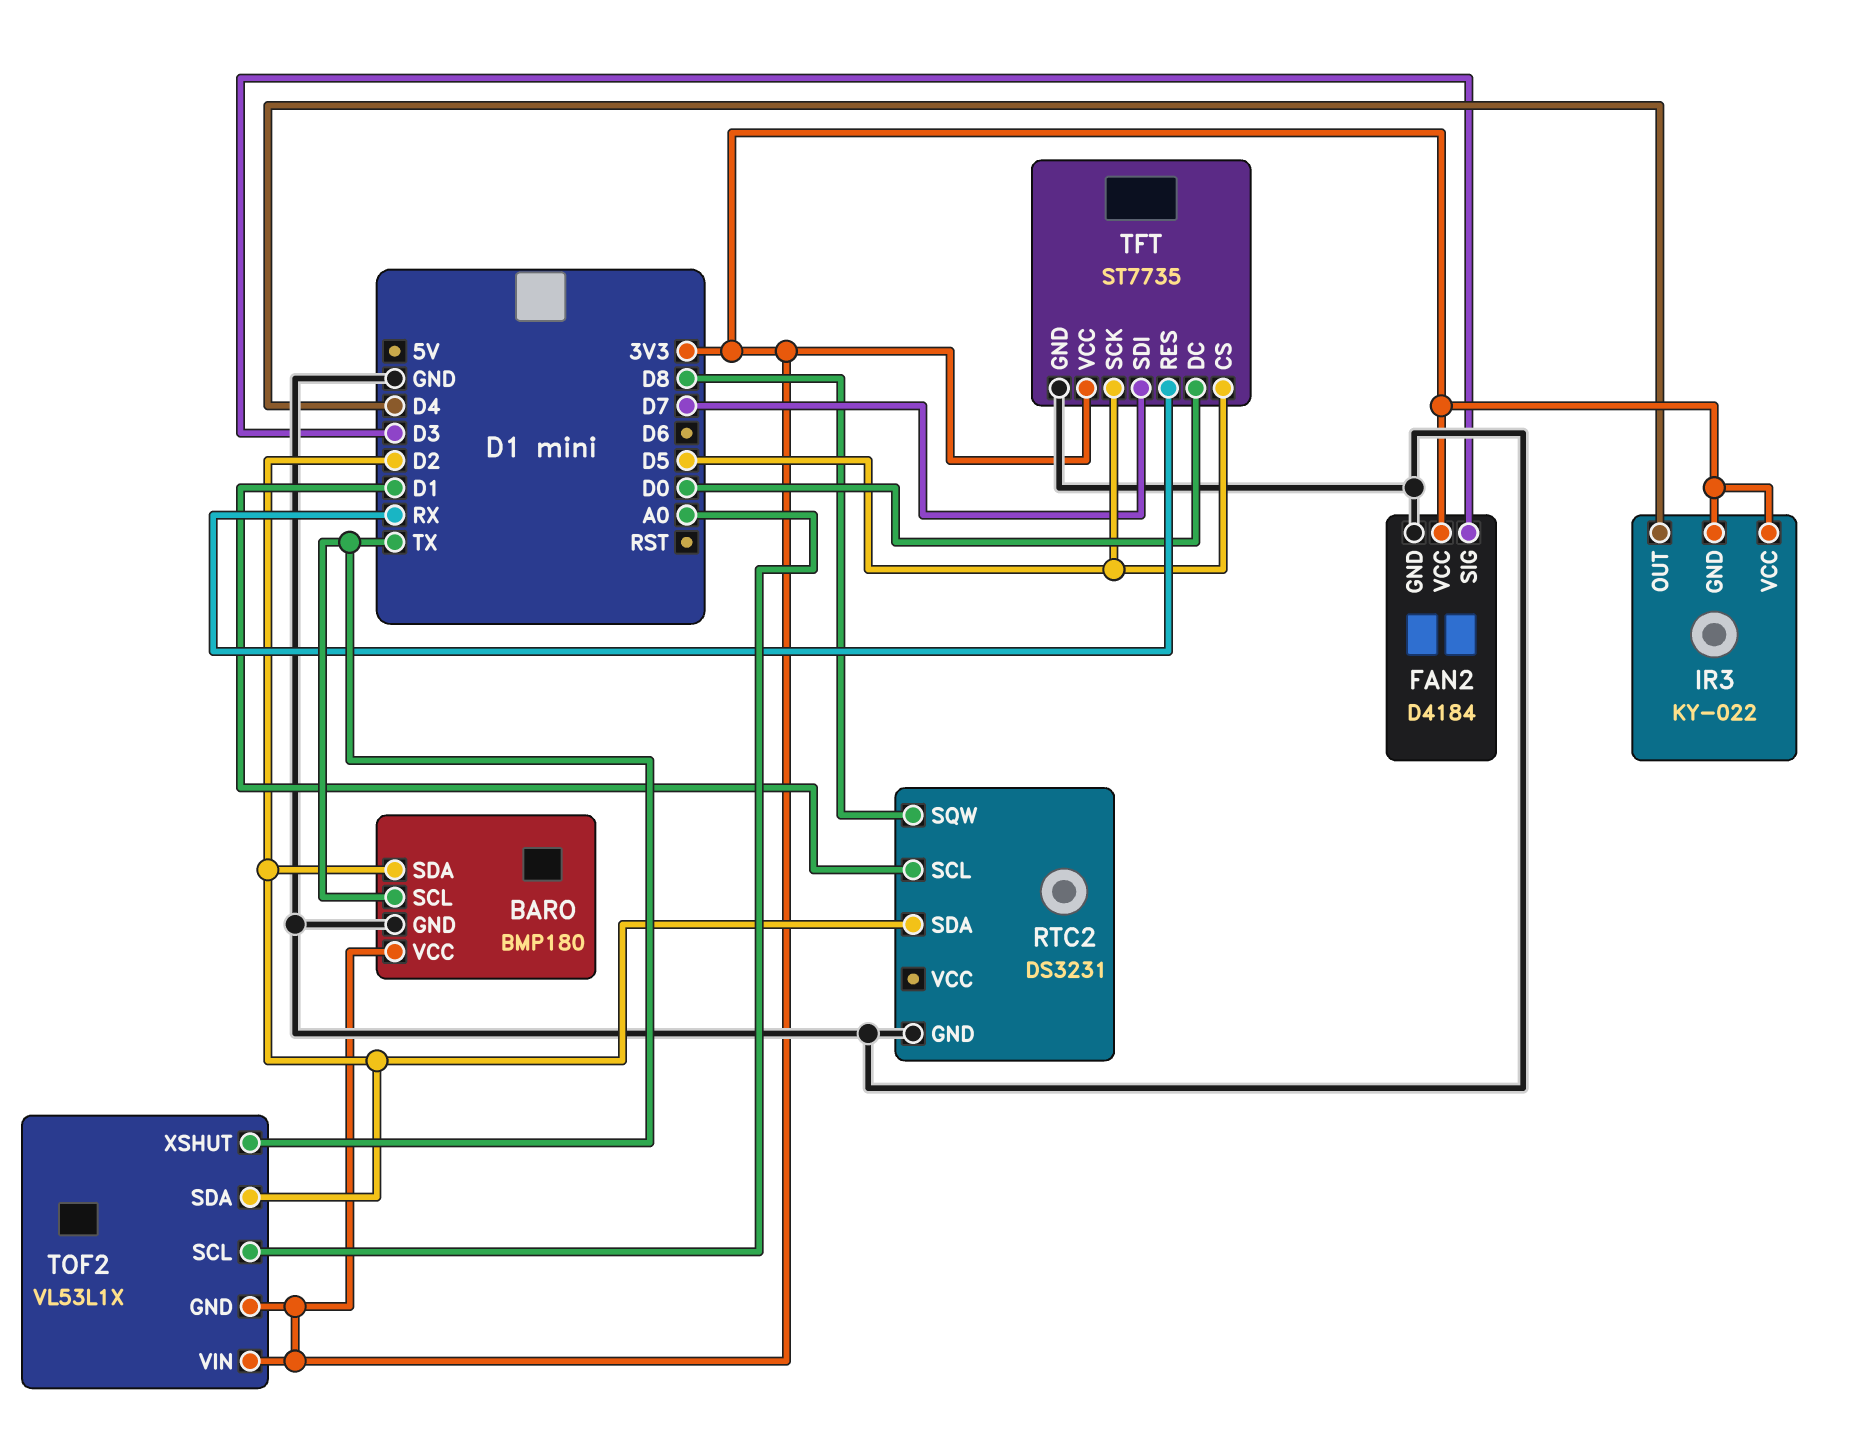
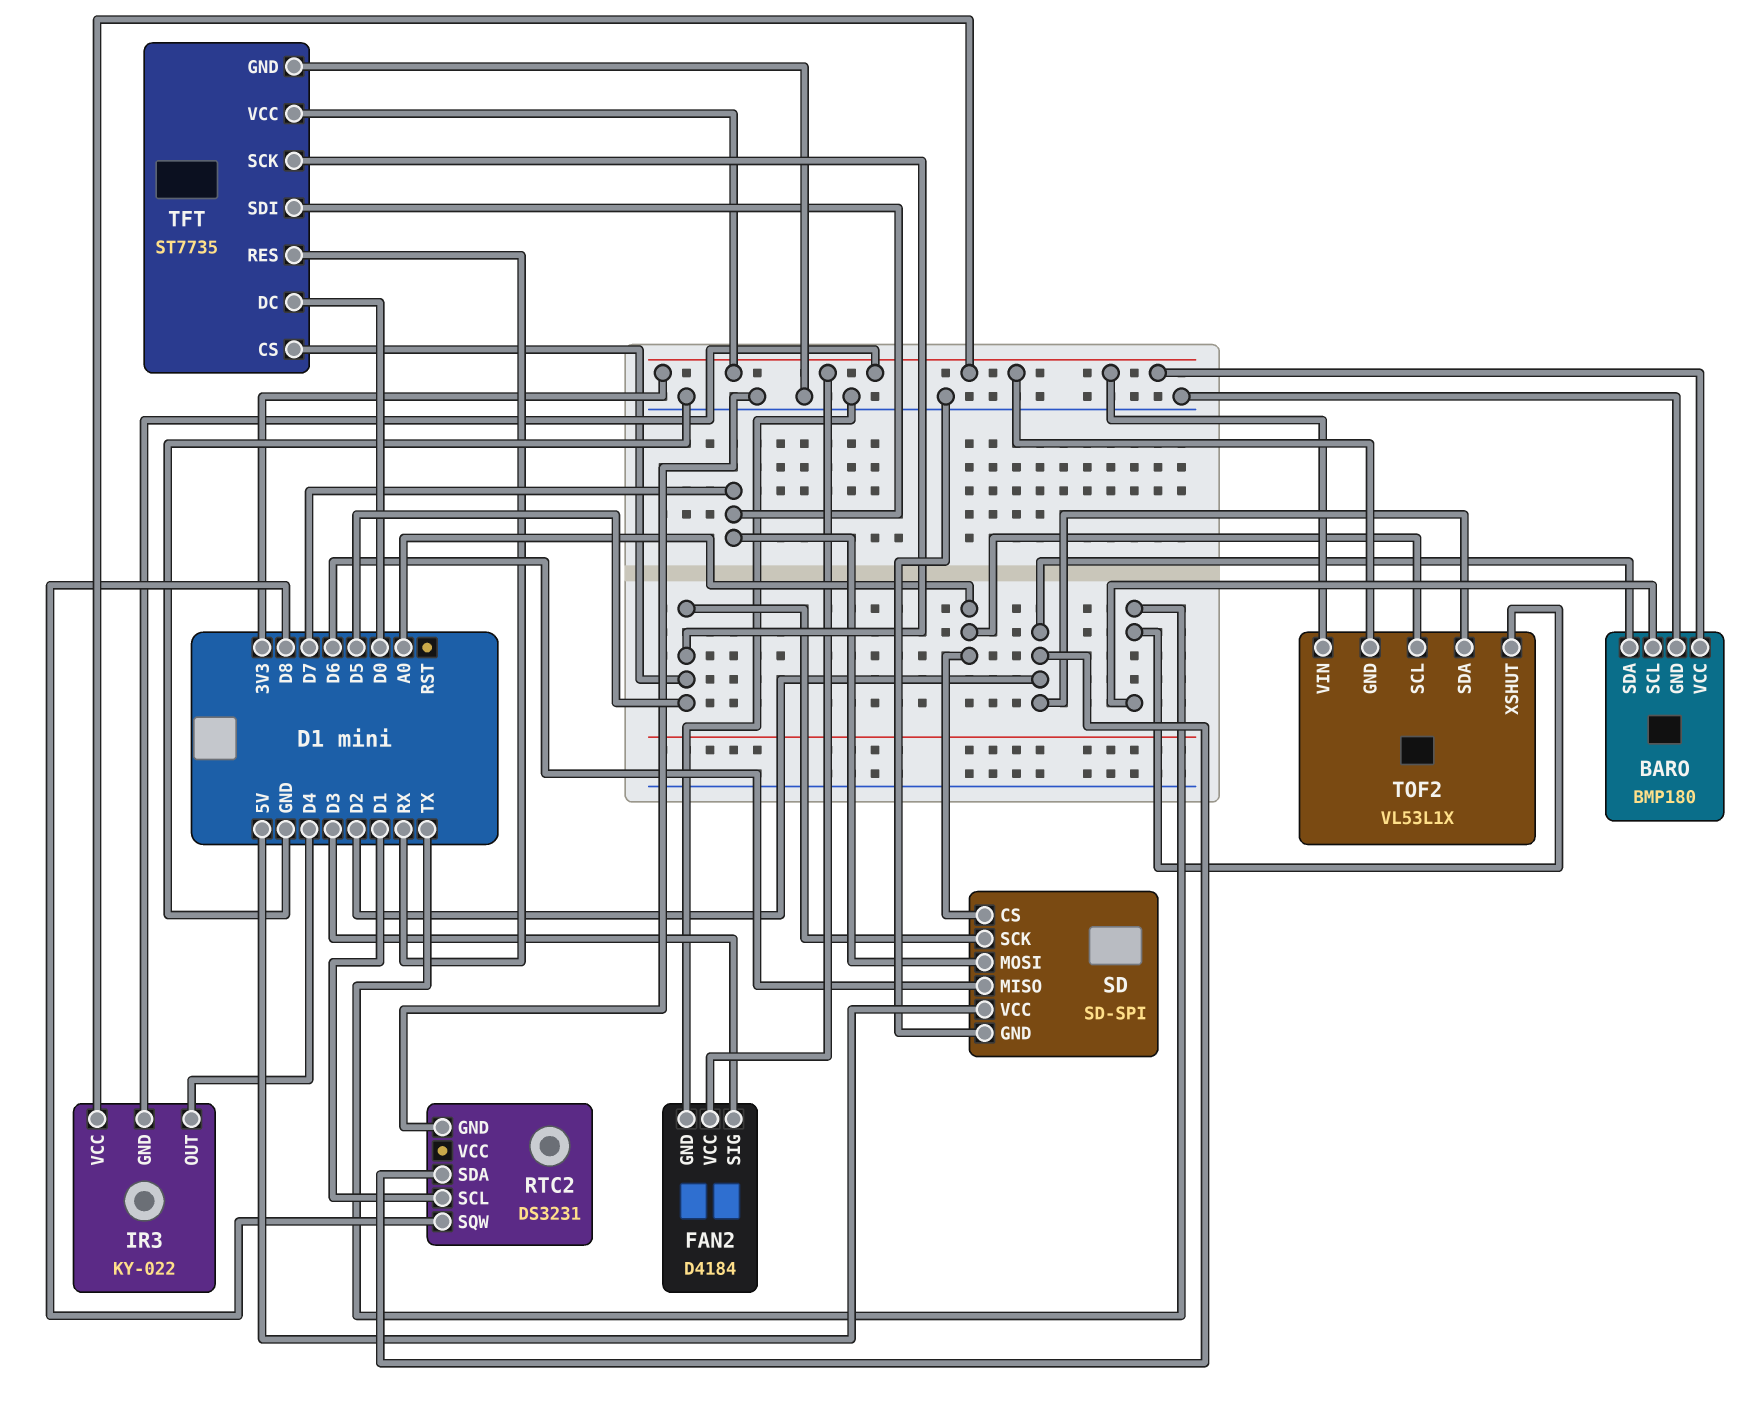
SD: none -> SD-SPI
SD pin CS: none -> A0
SD pin GND: none -> GND
SD pin MISO: none -> D6
SD pin MOSI: none -> D7
SD pin SCK: none -> D5
SD pin VCC: none -> 5V

